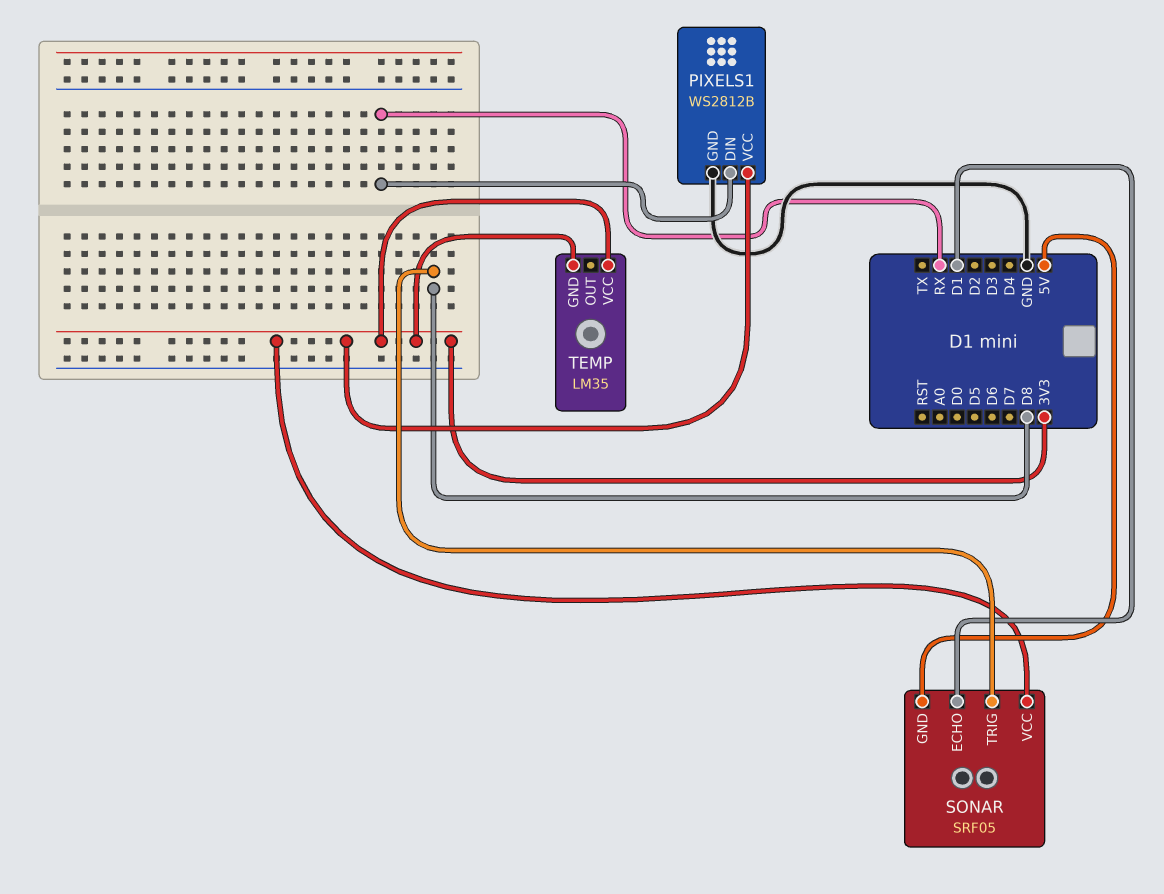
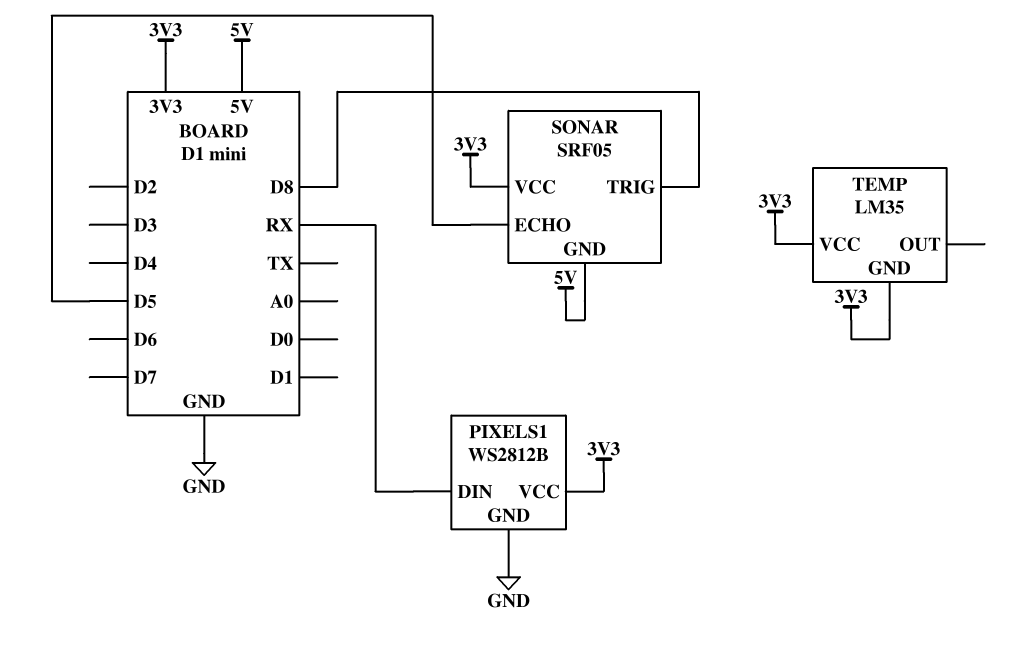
SONAR pin ECHO: D1 -> D5

